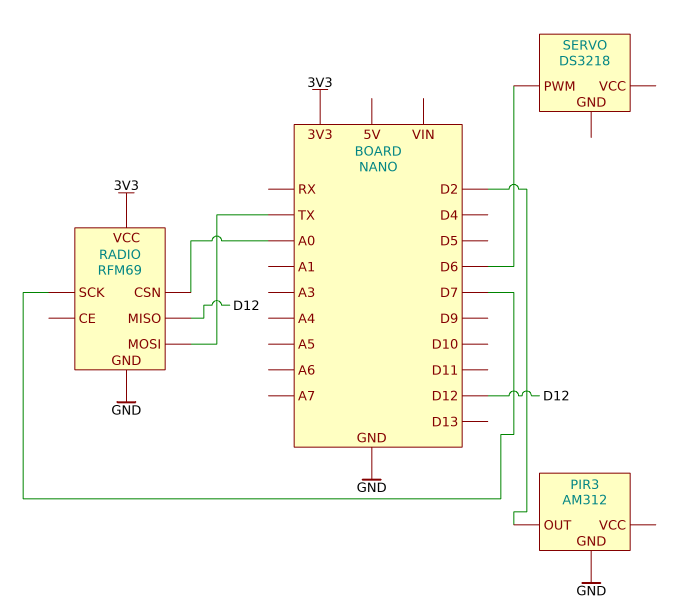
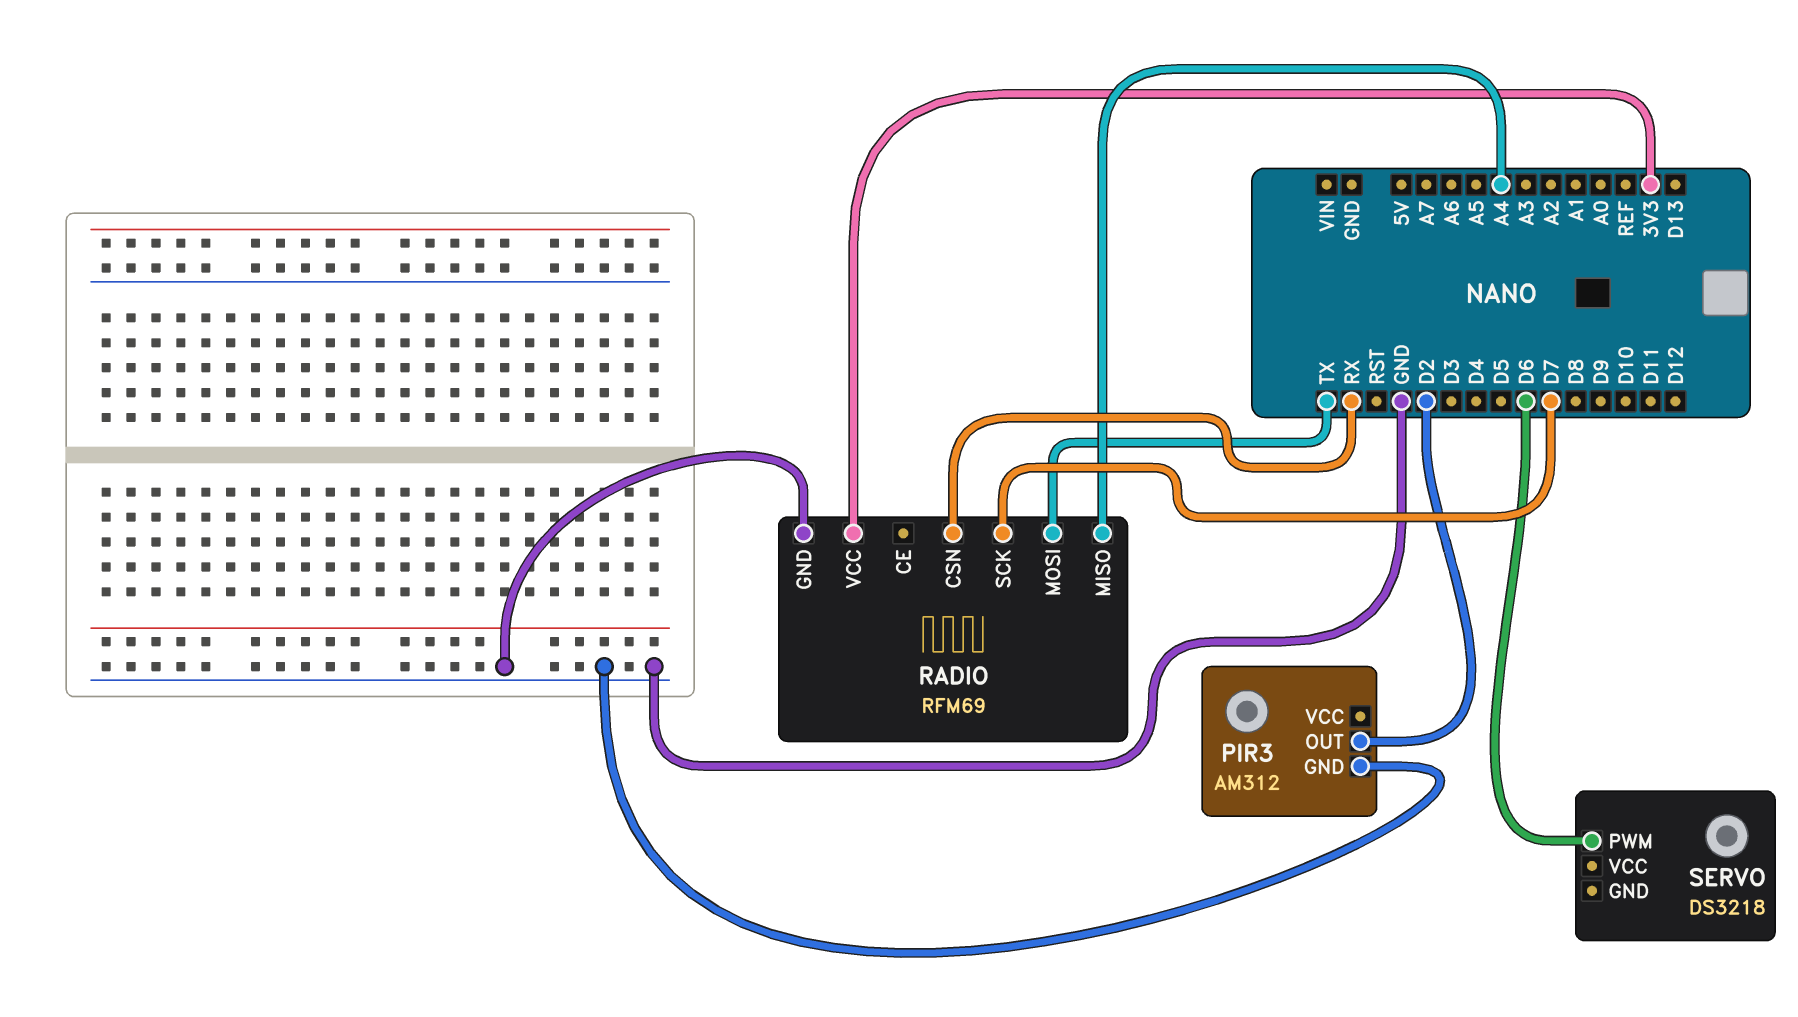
RADIO pin CSN: A0 -> RX
RADIO pin MISO: D12 -> A4

